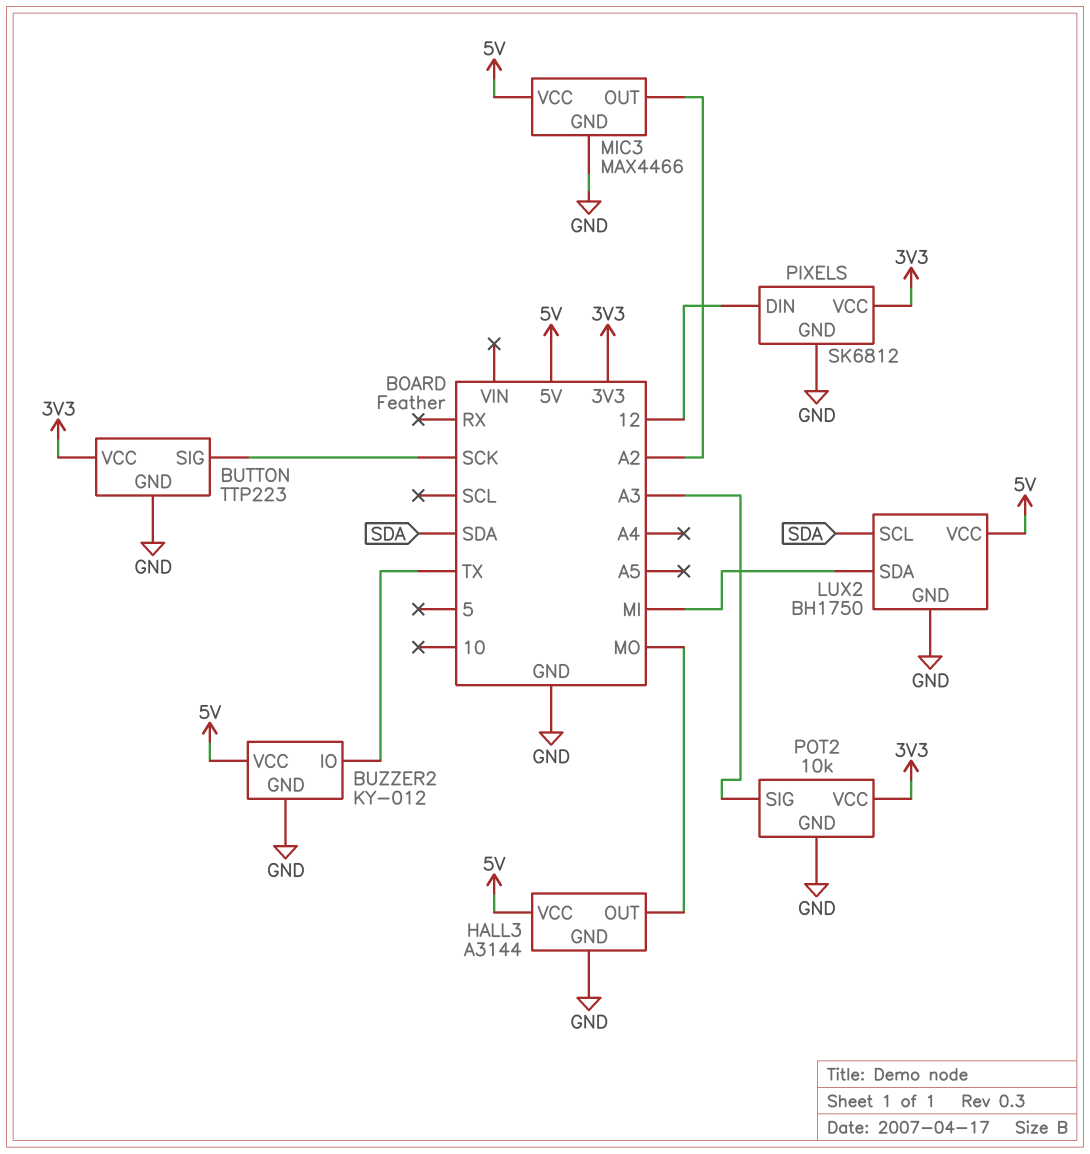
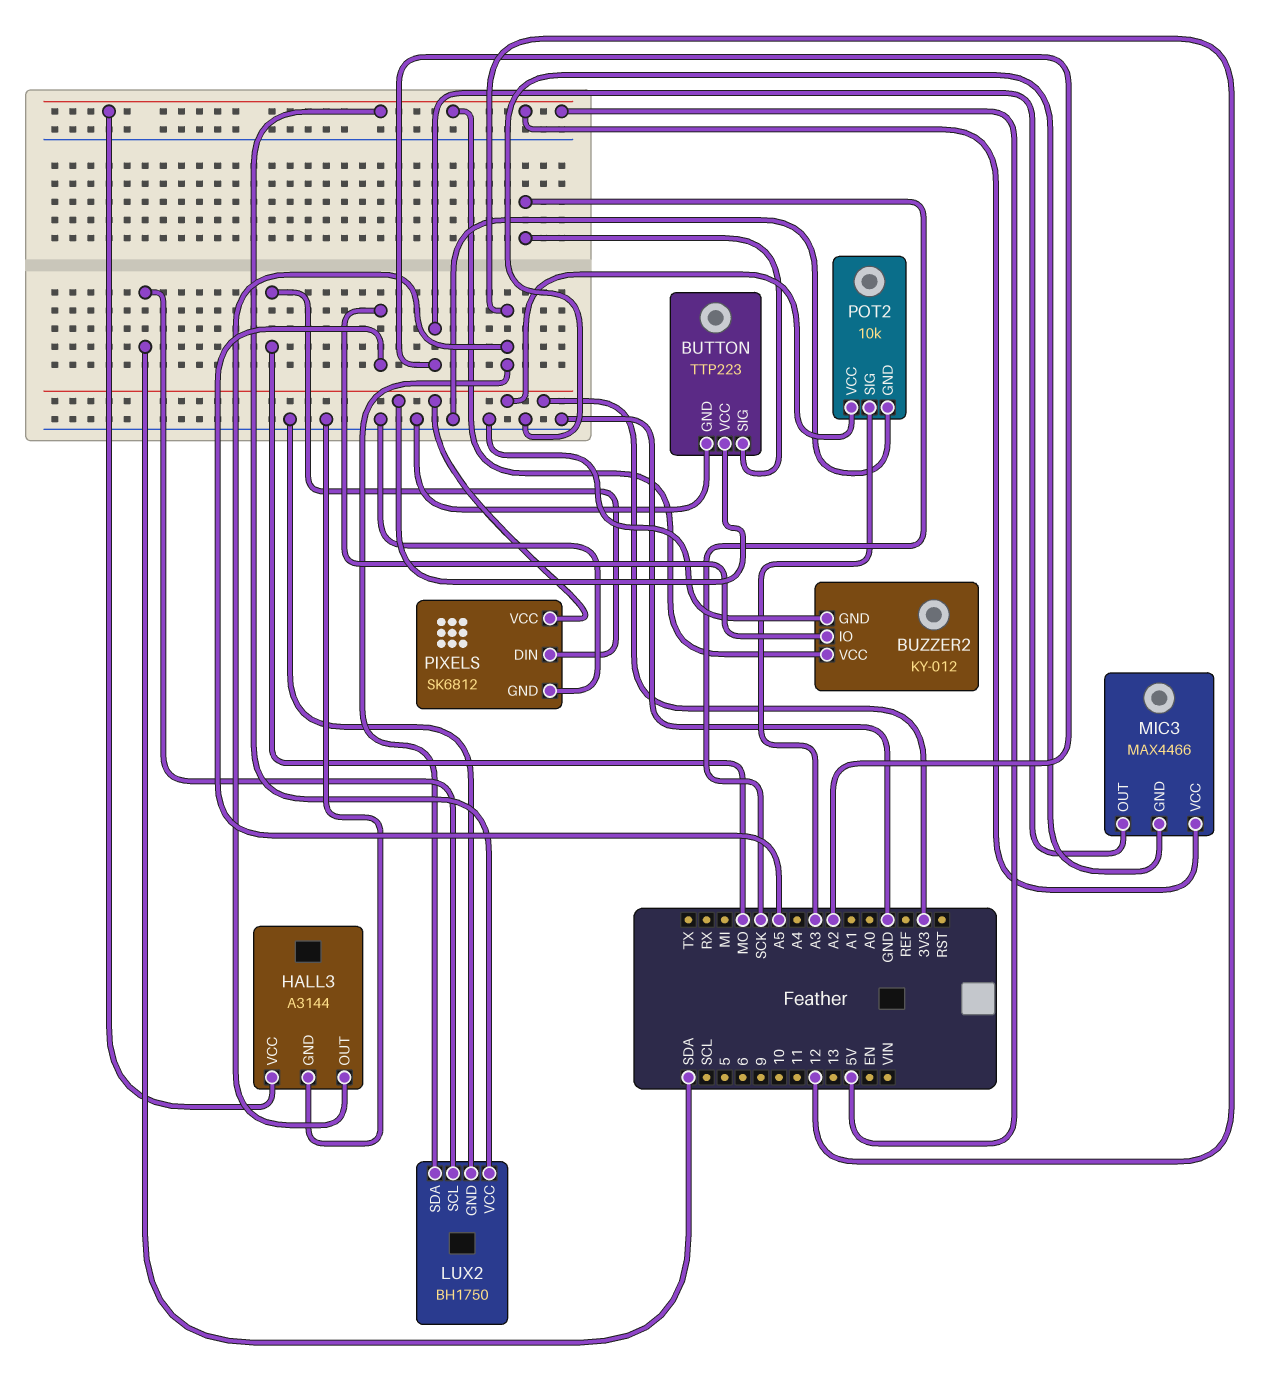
BUZZER2 pin IO: TX -> A5
HALL3 pin OUT: MO -> 12
LUX2 pin SDA: MI -> 12
PIXELS pin DIN: 12 -> MO

